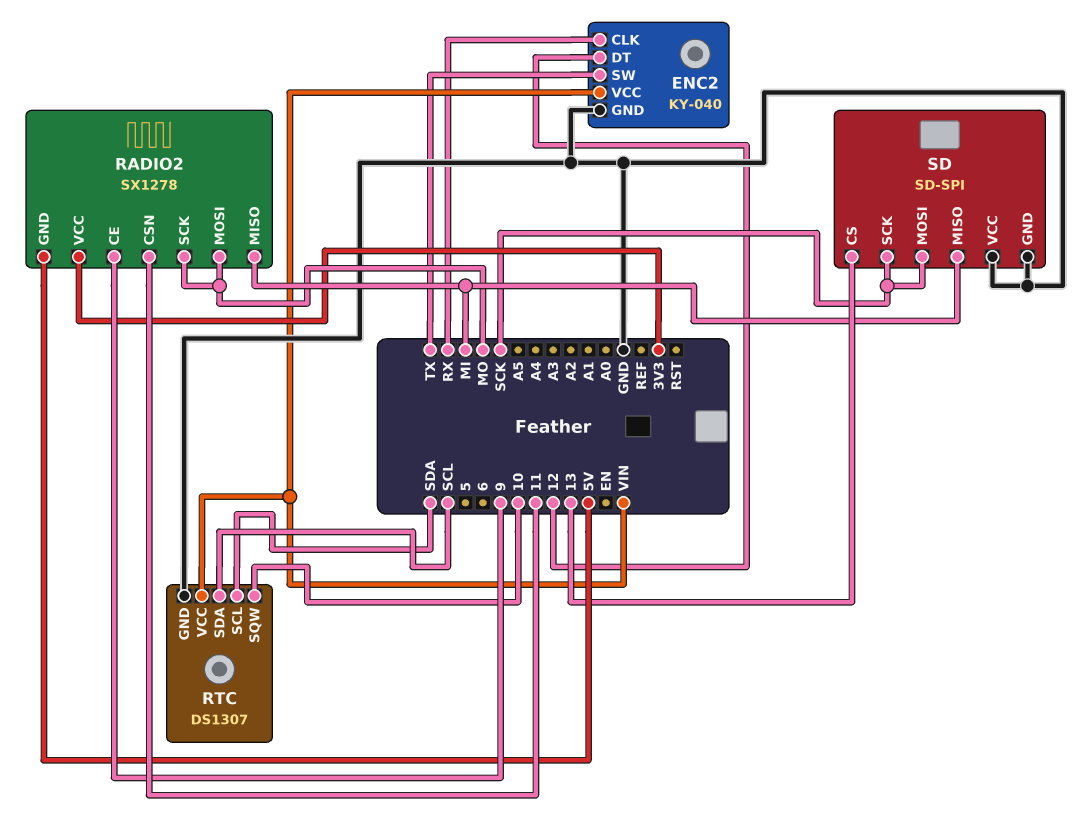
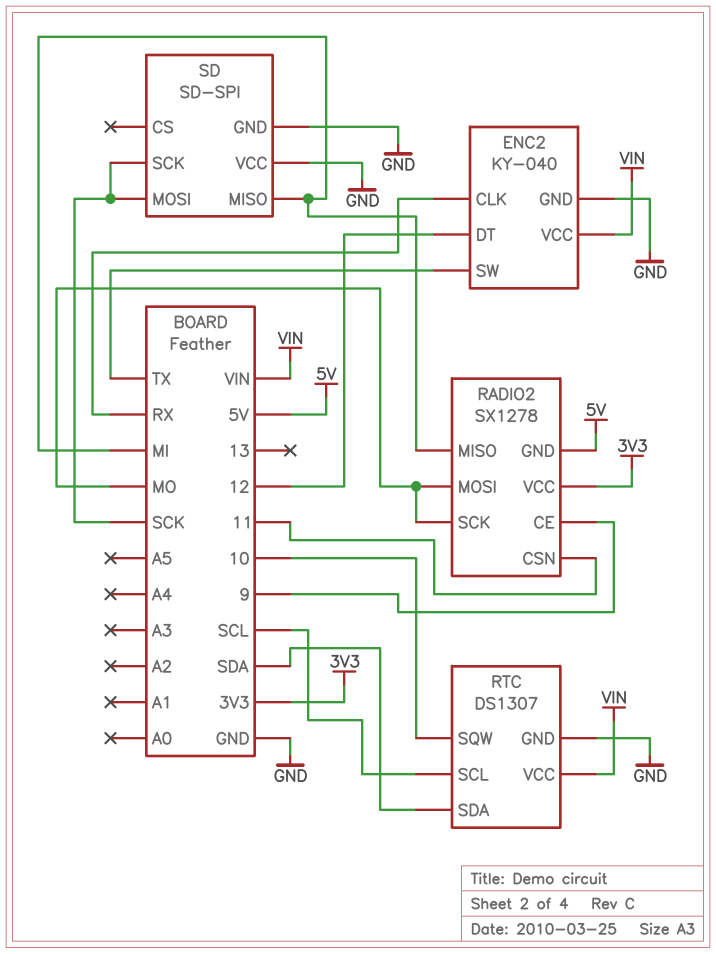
RTC pin SCL: SDA -> SCL
RTC pin SDA: SCL -> SDA
SD pin CS: 13 -> none

